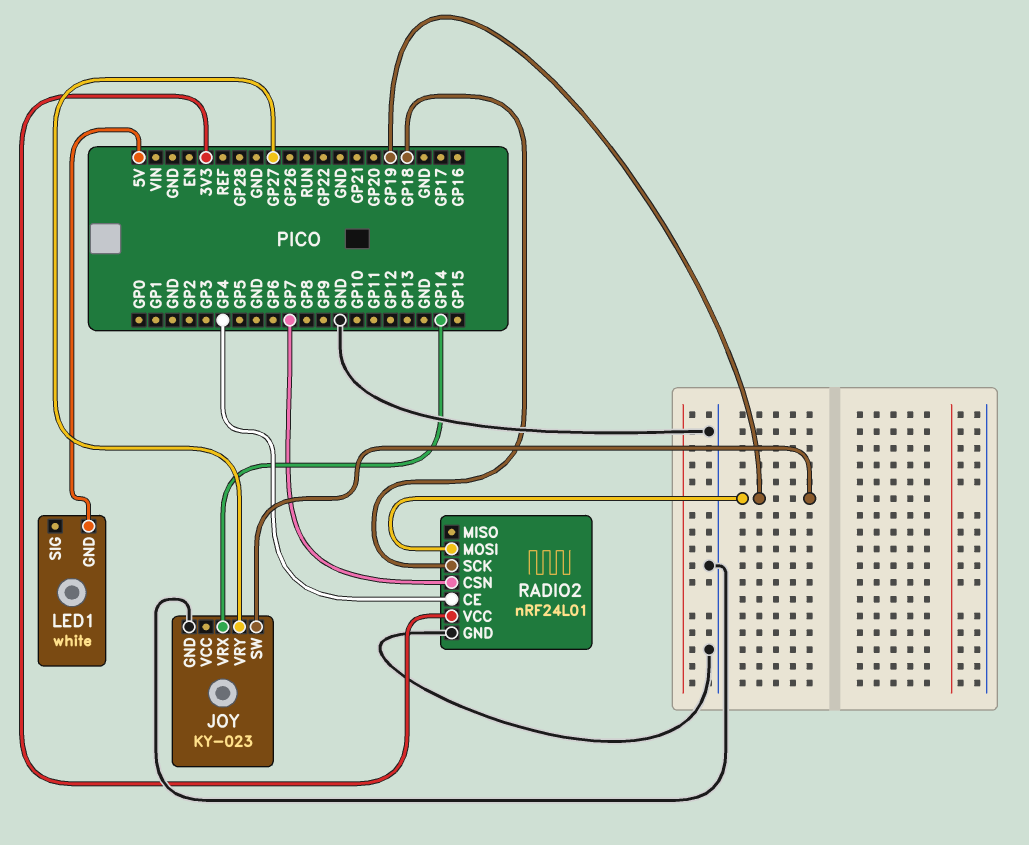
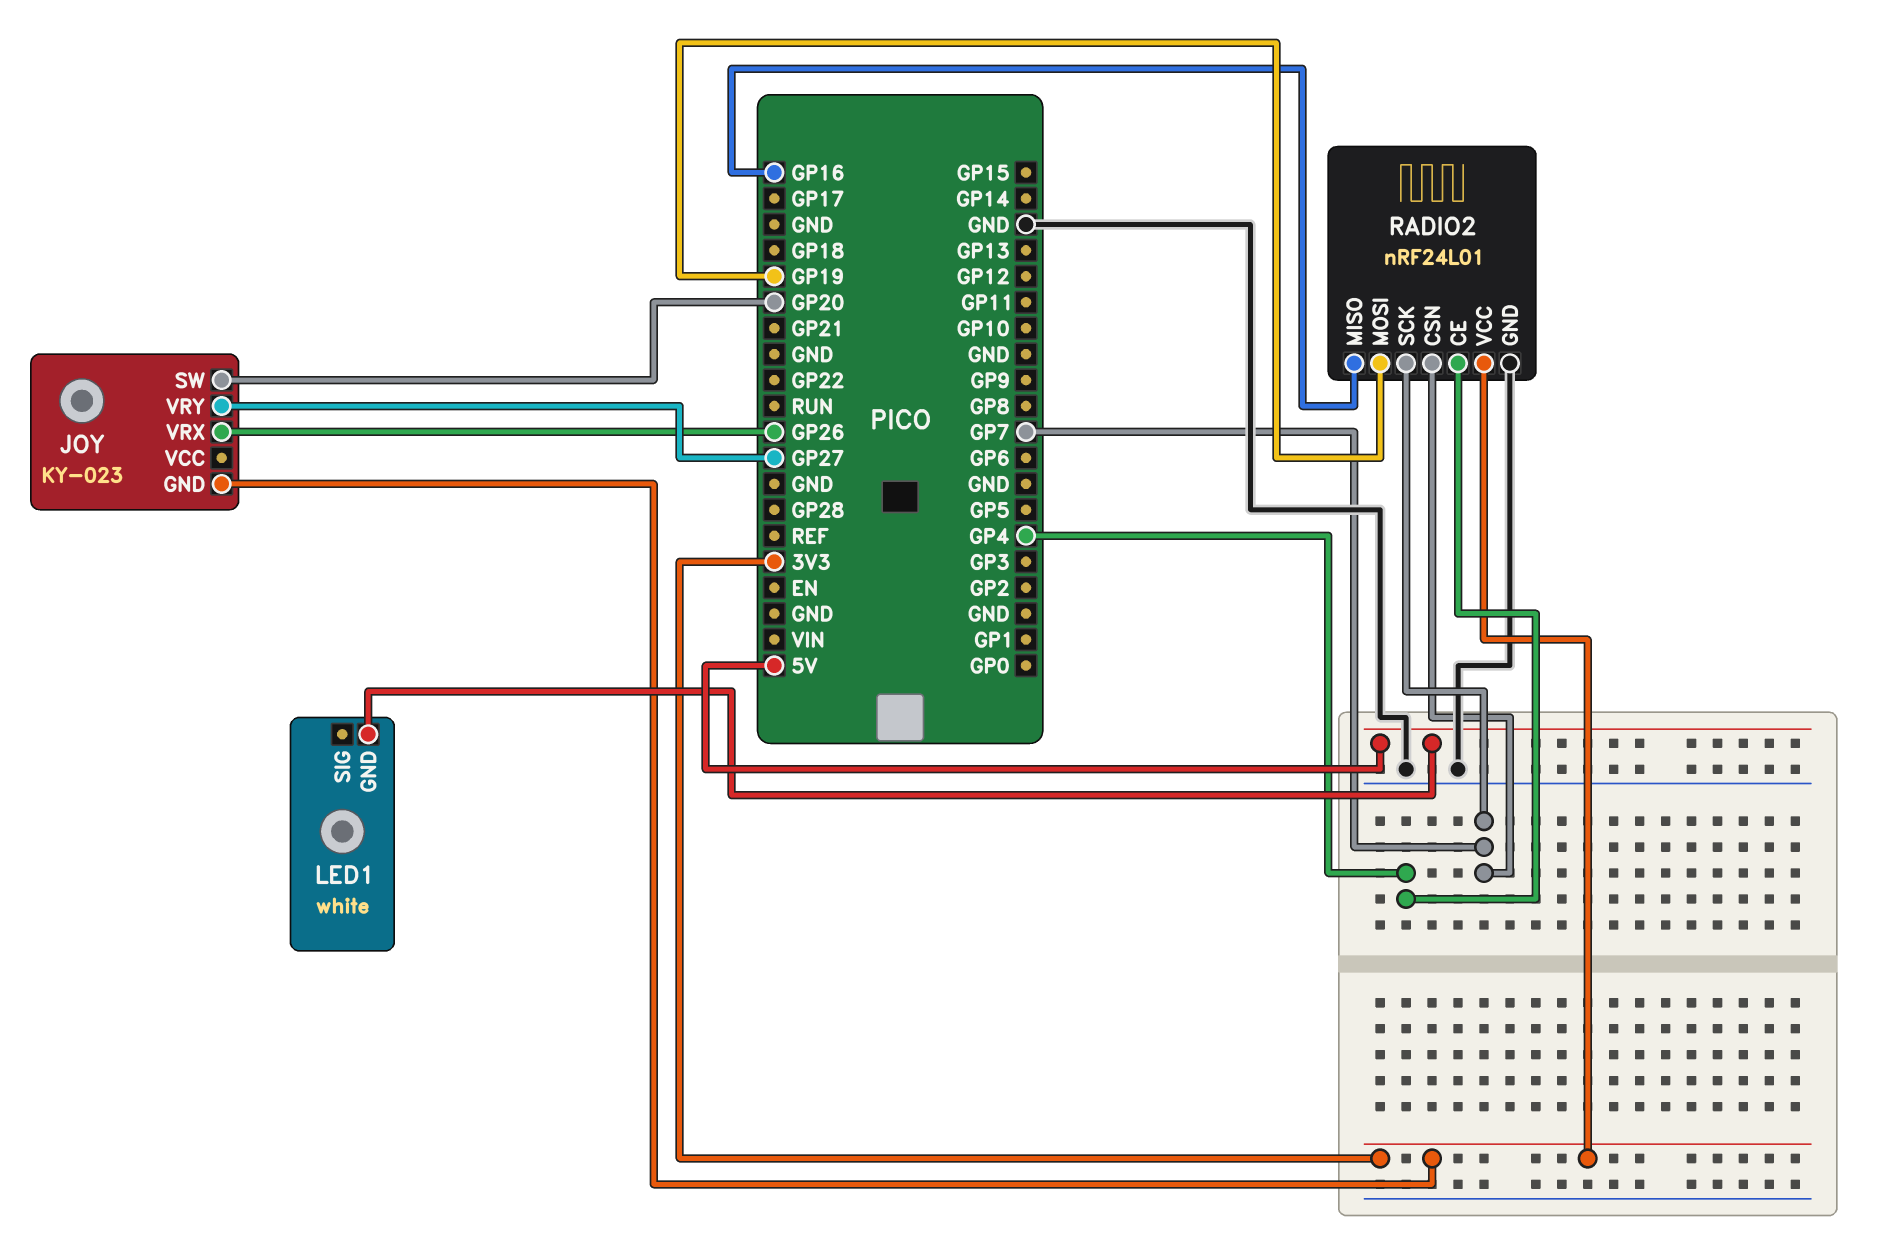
JOY pin GND: GND -> 3V3
JOY pin SW: GP19 -> GP20
JOY pin VRX: GP14 -> GP26
RADIO2 pin MISO: none -> GP16
RADIO2 pin SCK: GP18 -> GP7

